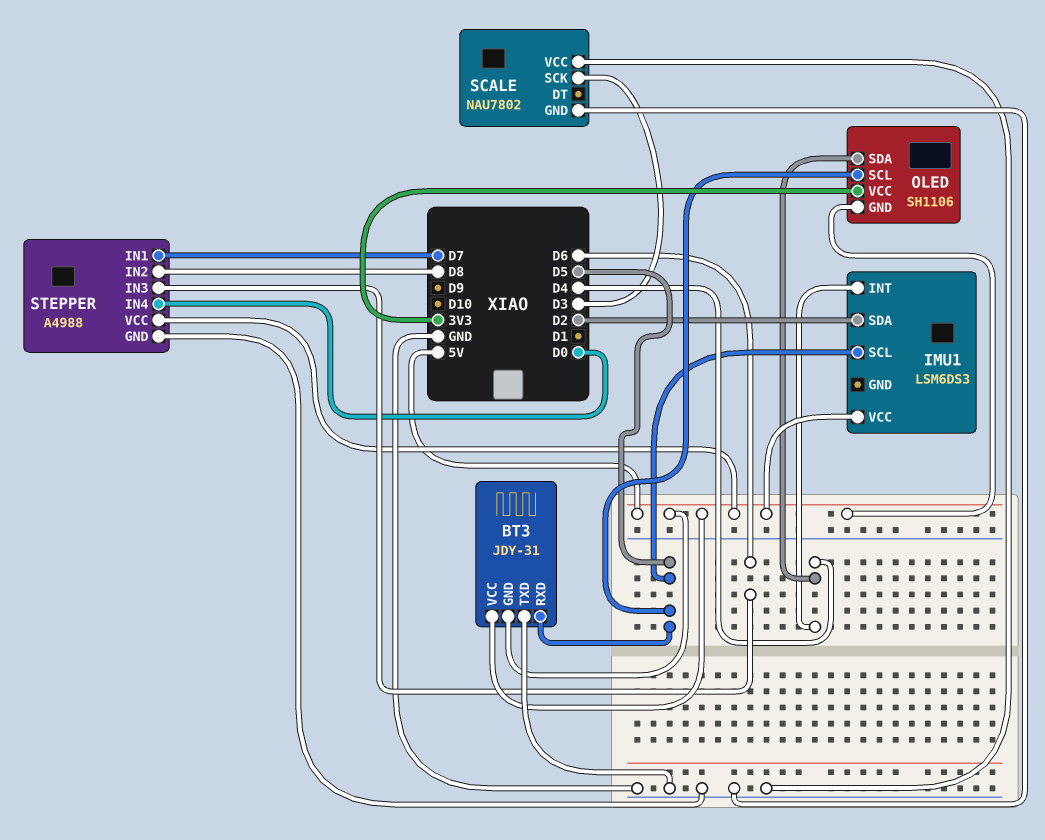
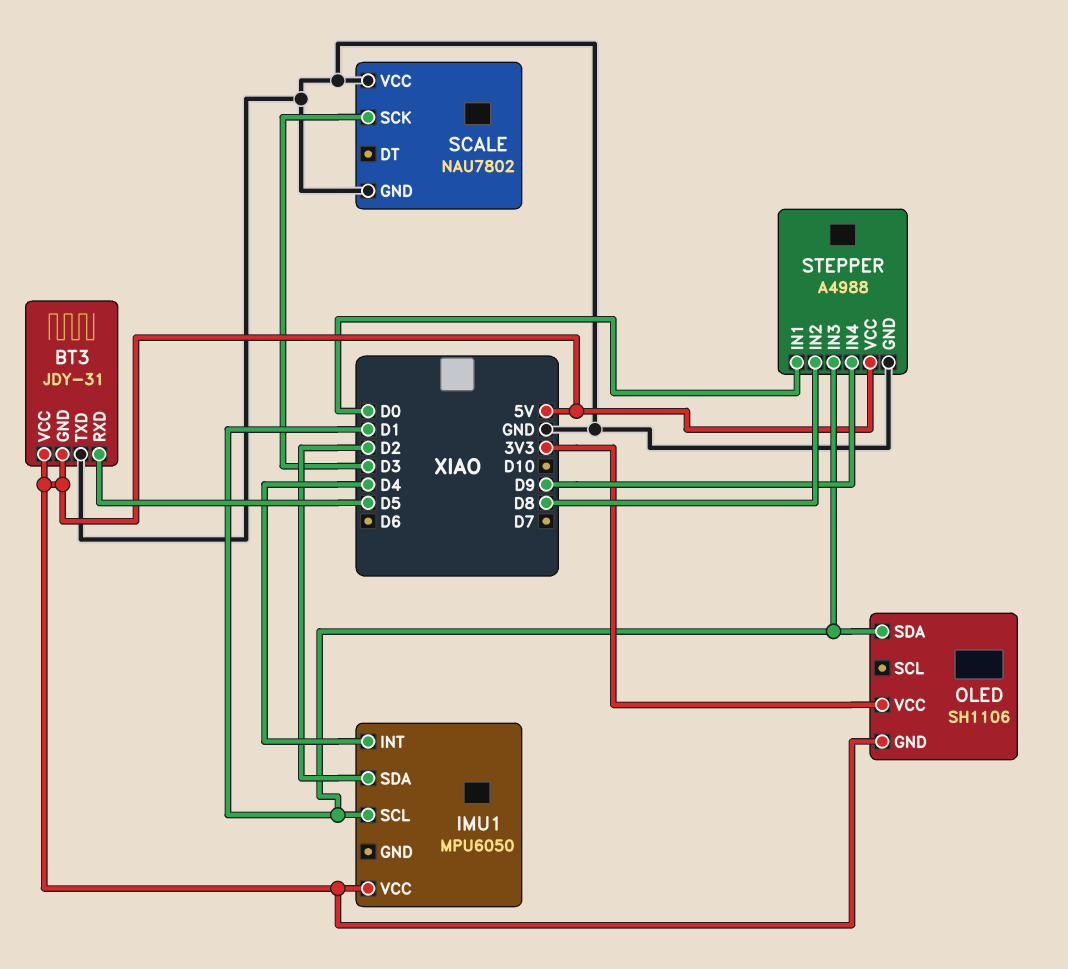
IMU1: LSM6DS3 -> MPU6050
IMU1 pin SCL: D5 -> D1
OLED pin SCL: D5 -> none
OLED pin SDA: D4 -> D1
STEPPER pin IN1: D7 -> D0
STEPPER pin IN3: D6 -> D1
STEPPER pin IN4: D0 -> D9

